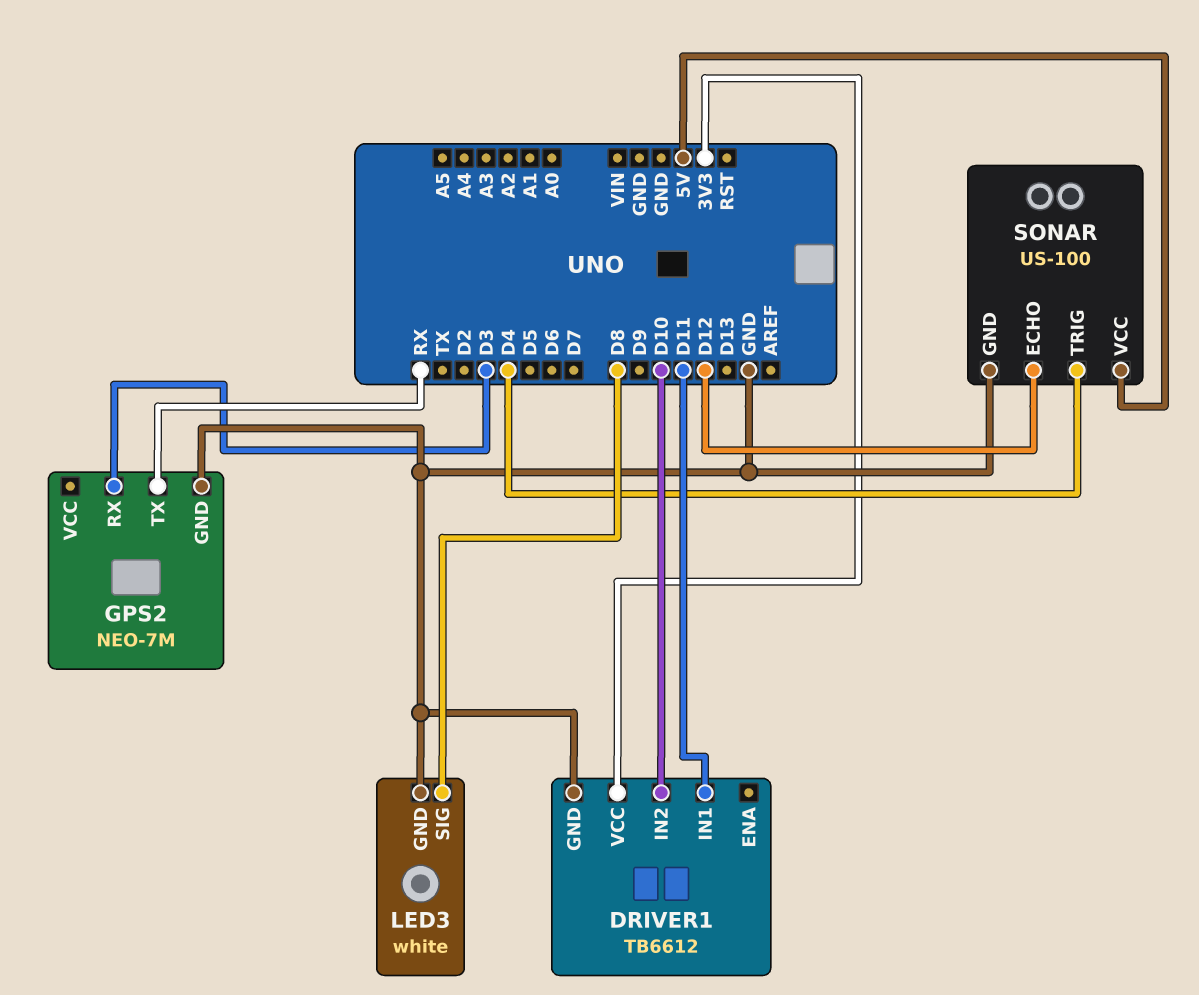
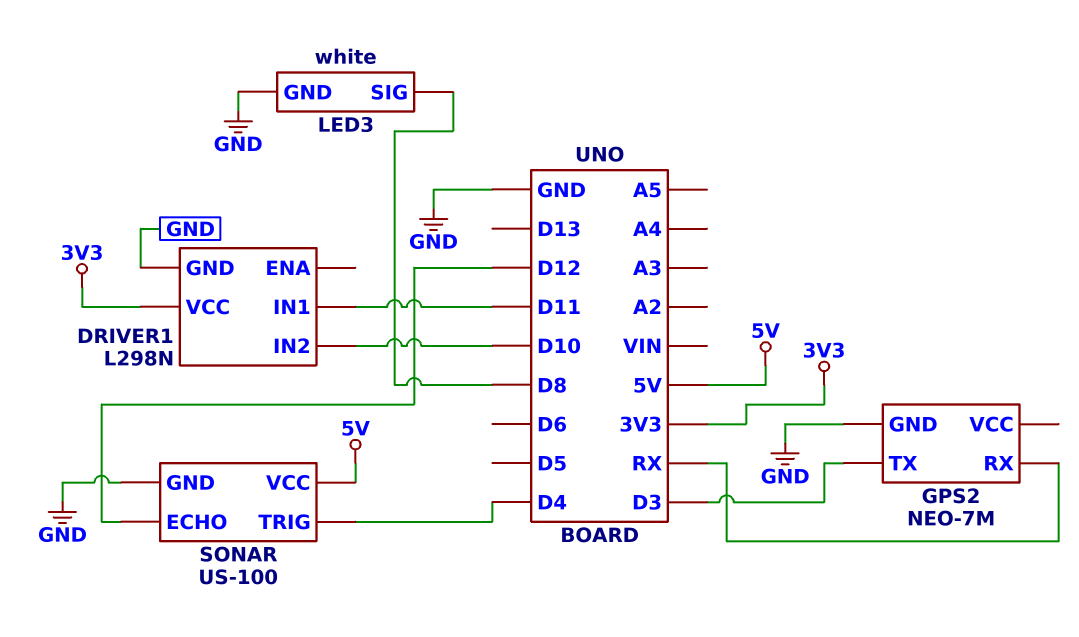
DRIVER1: TB6612 -> L298N
GPS2 pin RX: D3 -> RX
GPS2 pin TX: RX -> D3

